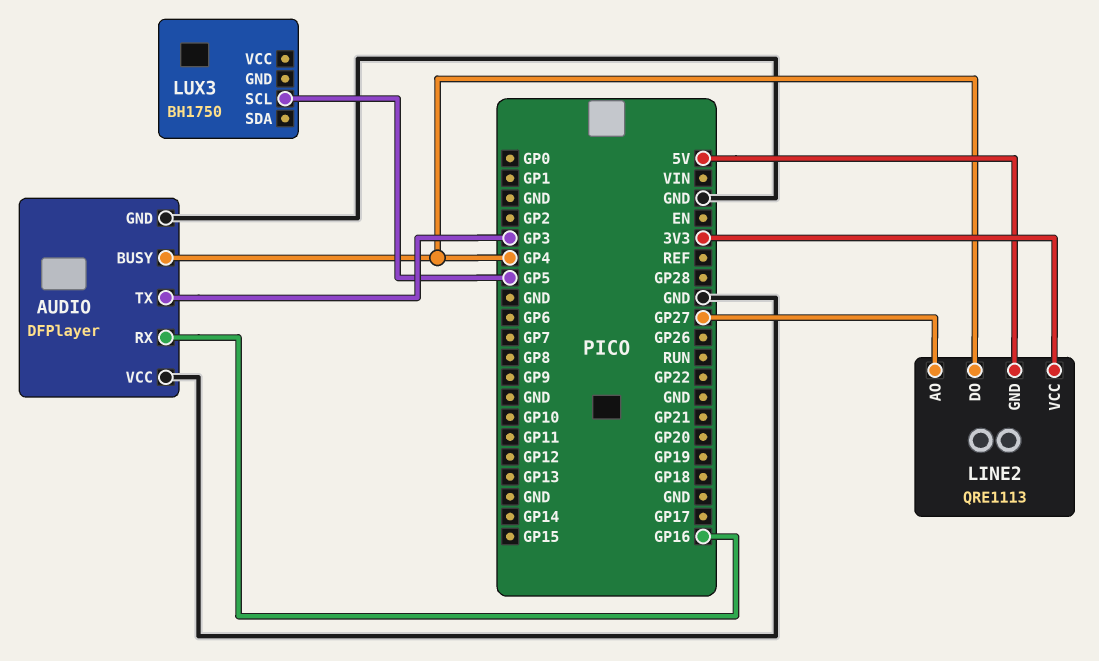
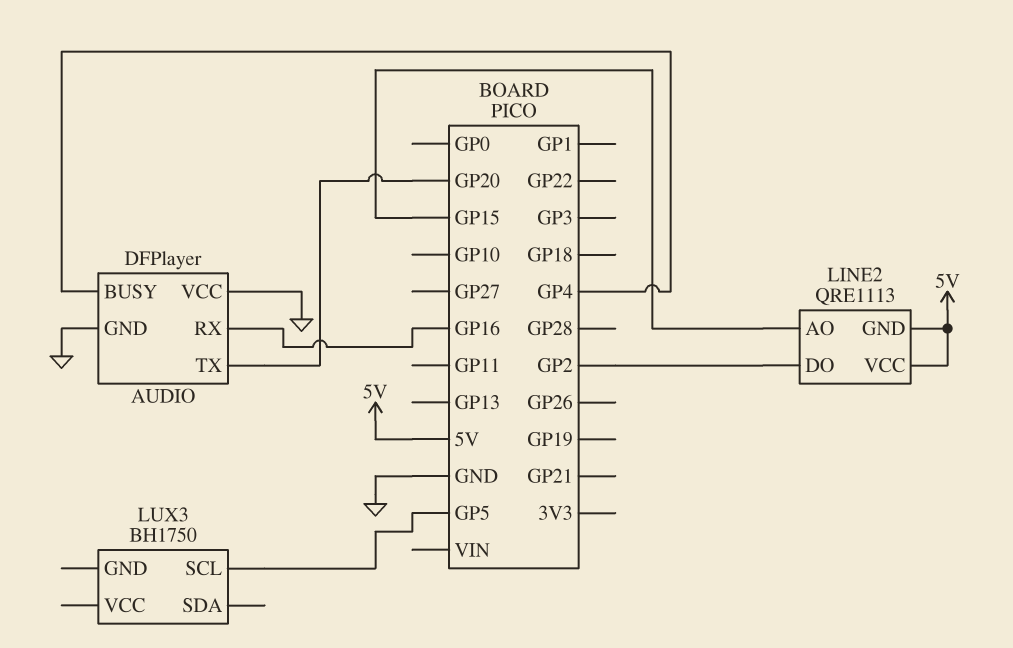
AUDIO pin TX: GP3 -> GP20
LINE2 pin AO: GP27 -> GP15
LINE2 pin DO: GP4 -> GP2
LINE2 pin VCC: 3V3 -> 5V

